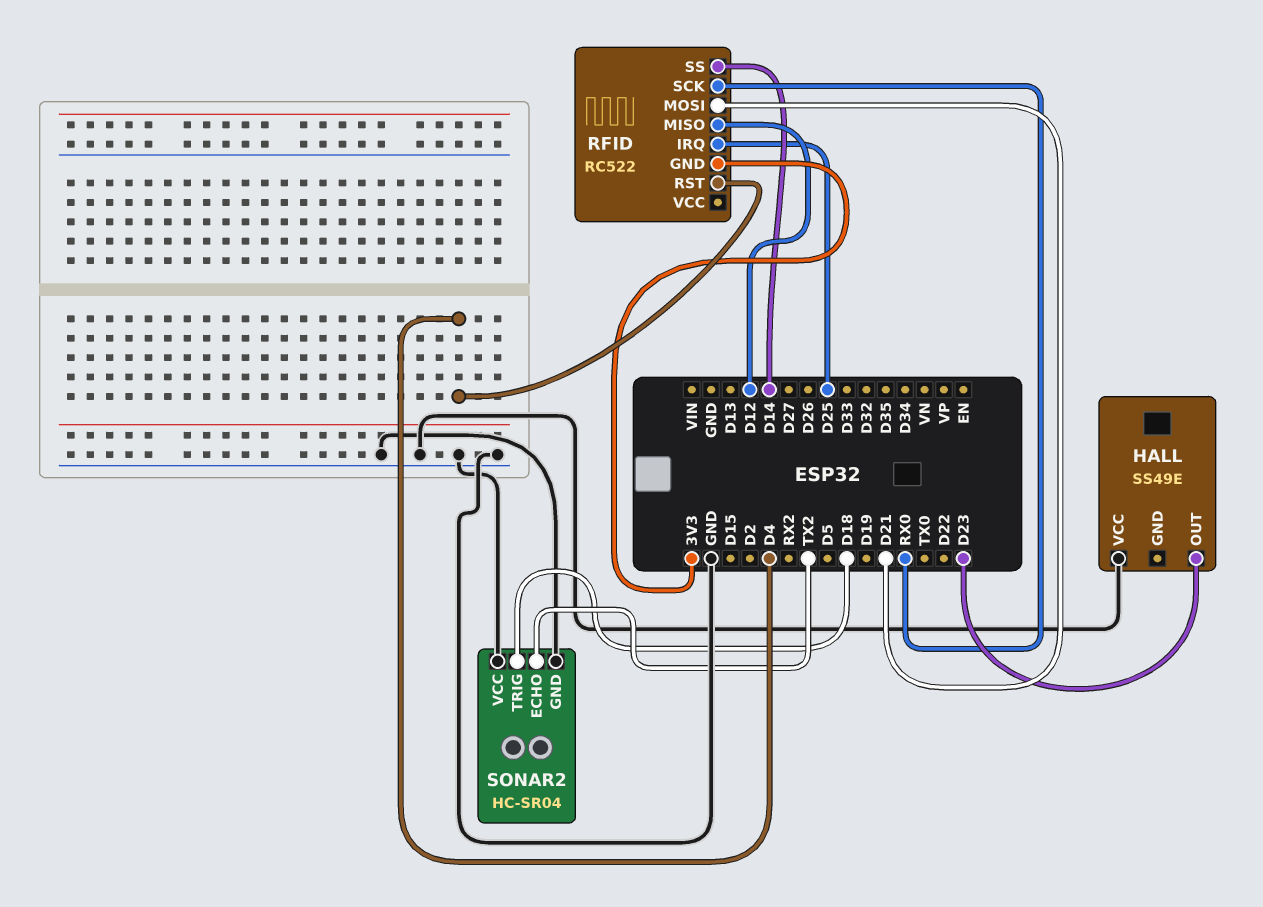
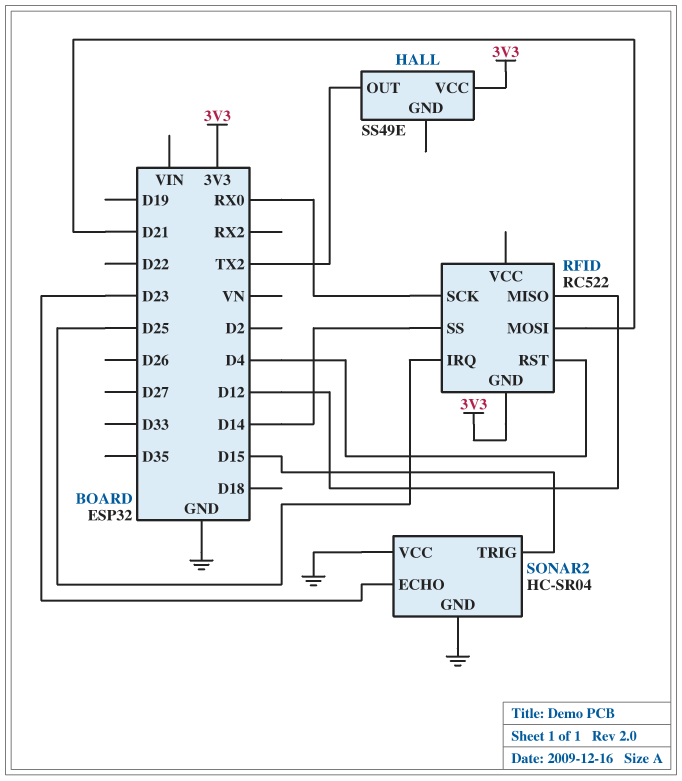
HALL pin OUT: D23 -> TX2
HALL pin VCC: GND -> 3V3
SONAR2 pin ECHO: TX2 -> D23
SONAR2 pin TRIG: D18 -> D15

